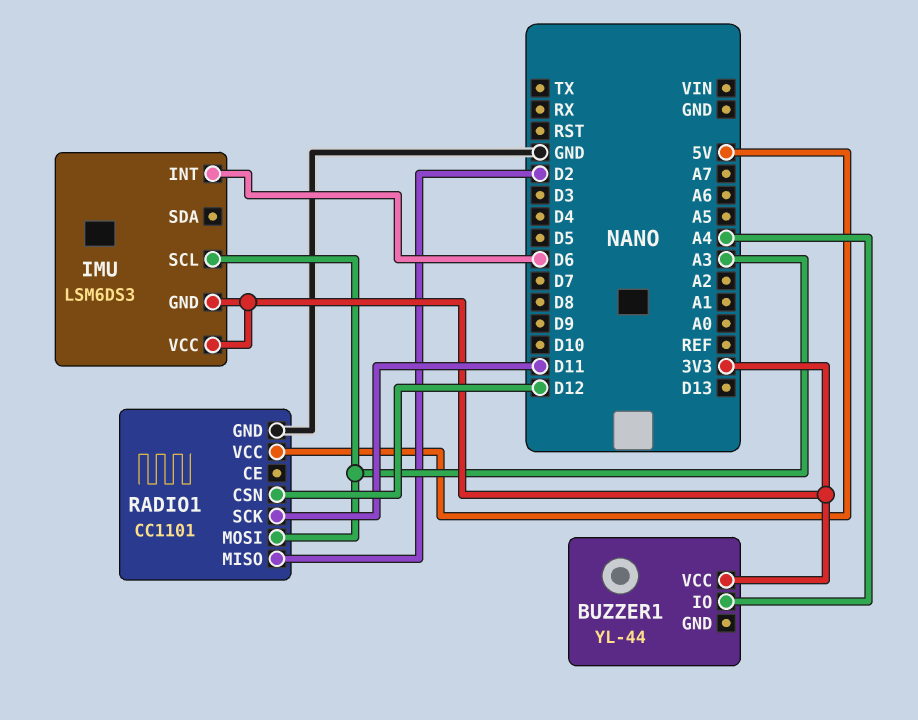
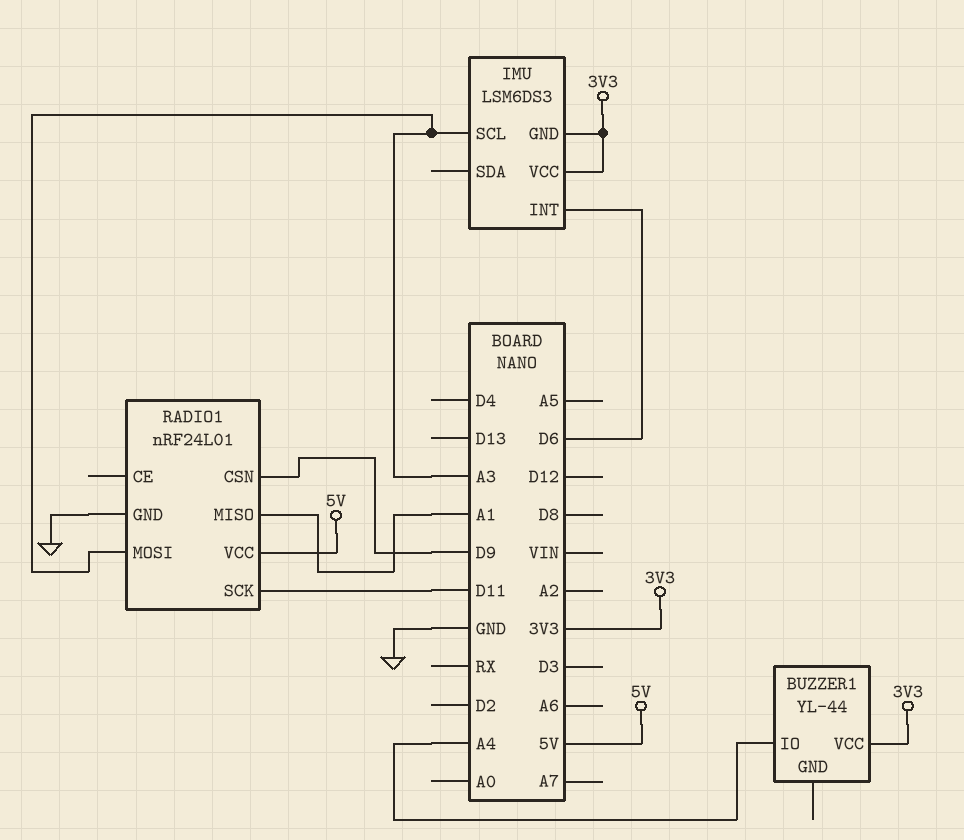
RADIO1: CC1101 -> nRF24L01
RADIO1 pin CSN: D12 -> D9
RADIO1 pin MISO: D2 -> A1

